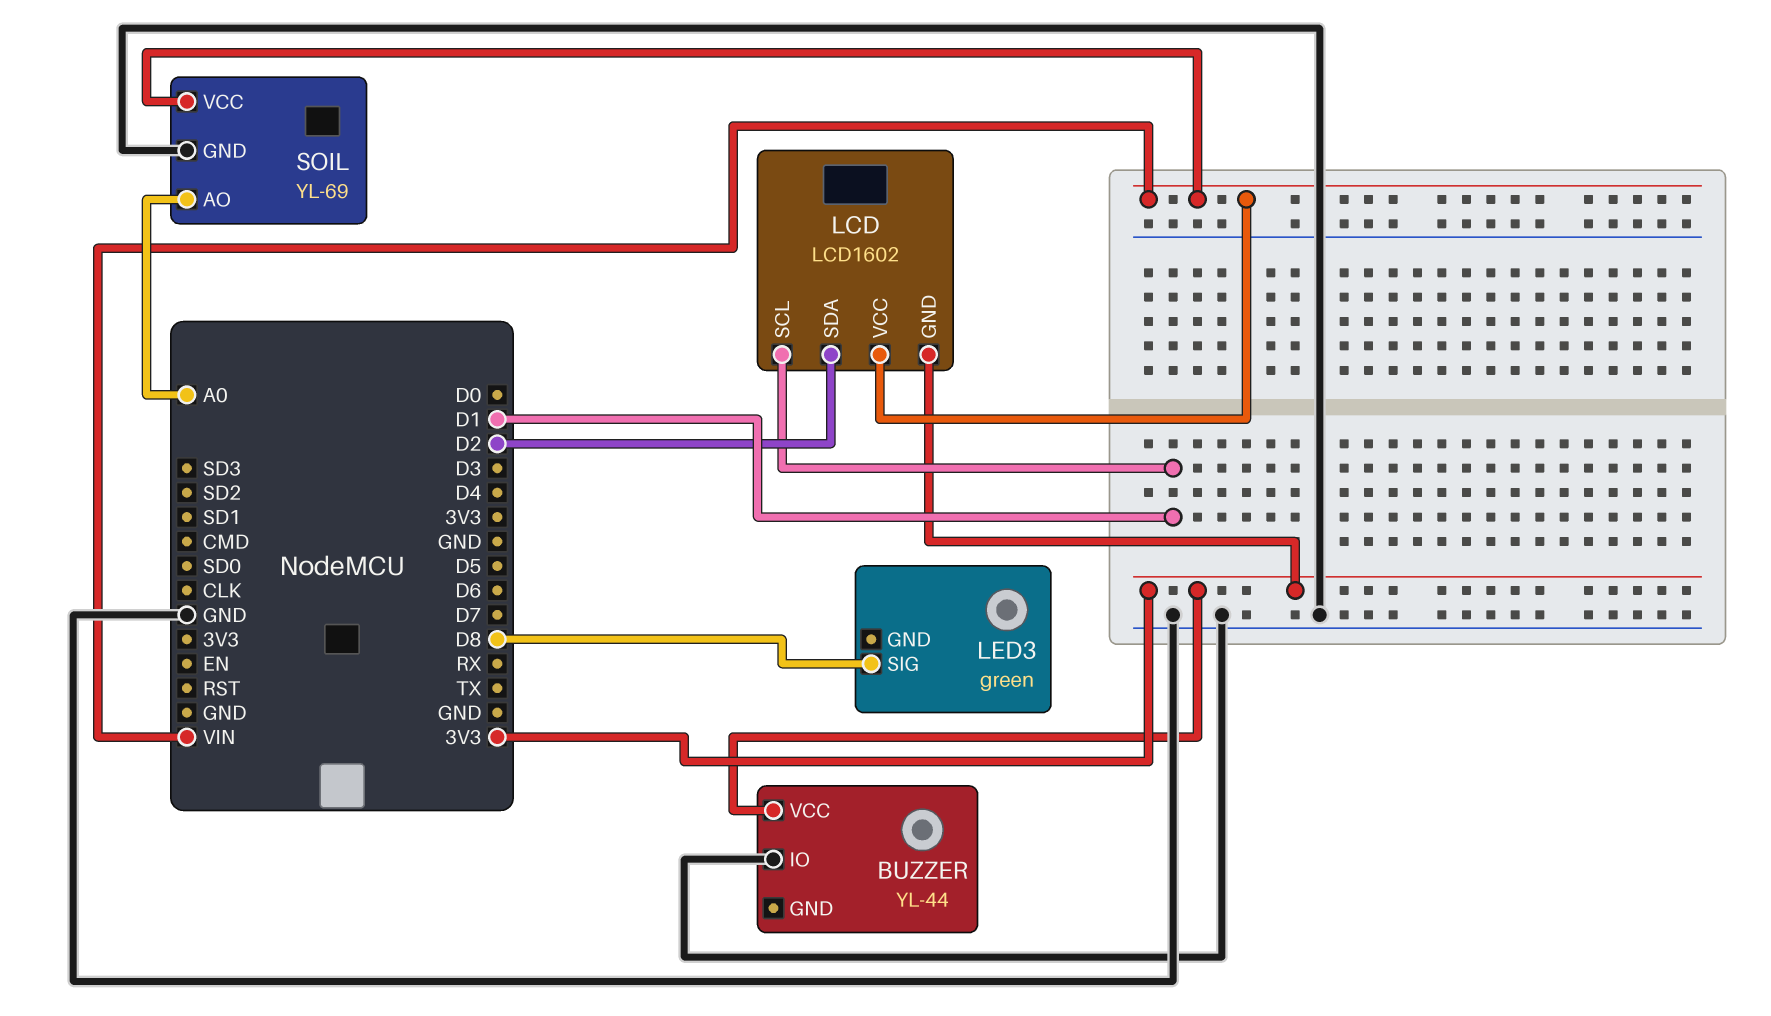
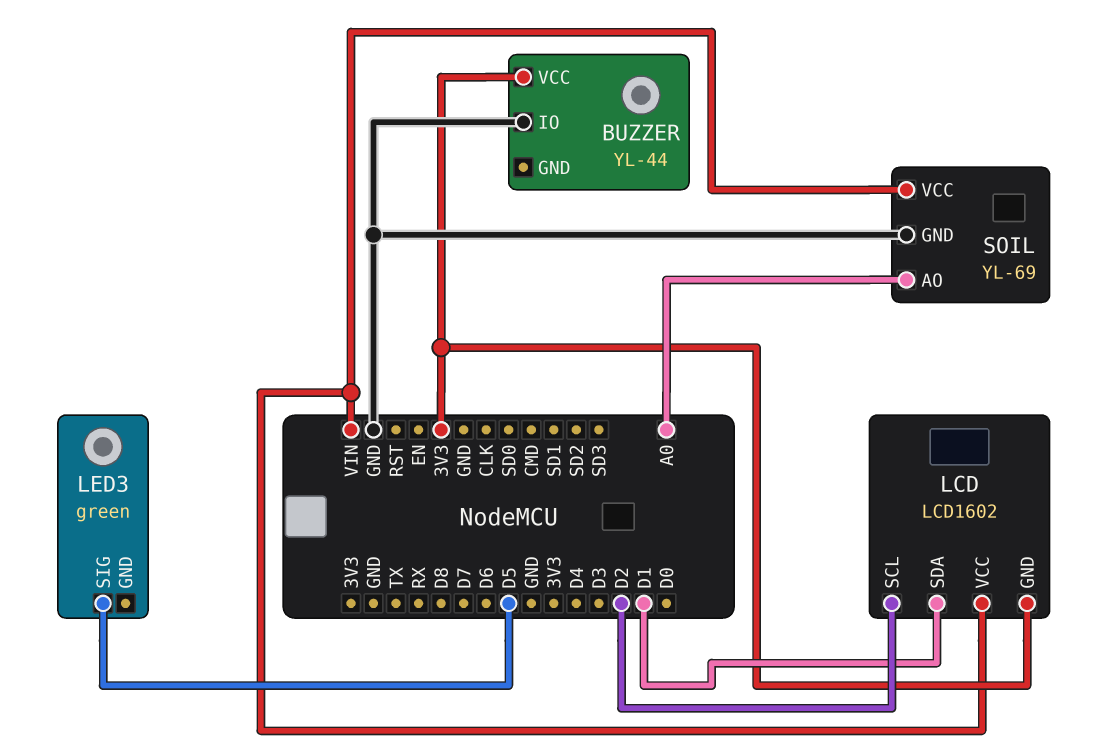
LCD pin SCL: D1 -> D2
LCD pin SDA: D2 -> D1
LED3 pin SIG: D8 -> D5

